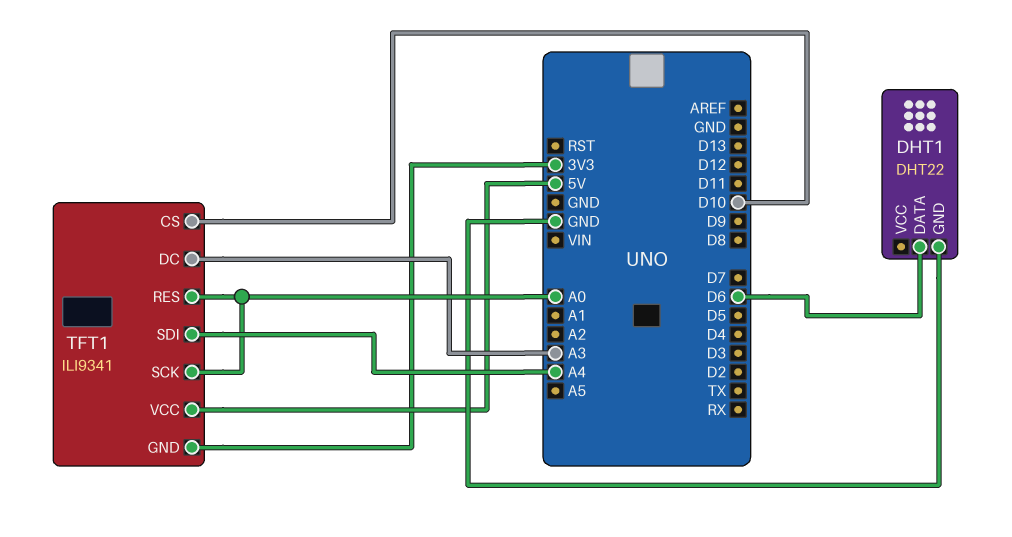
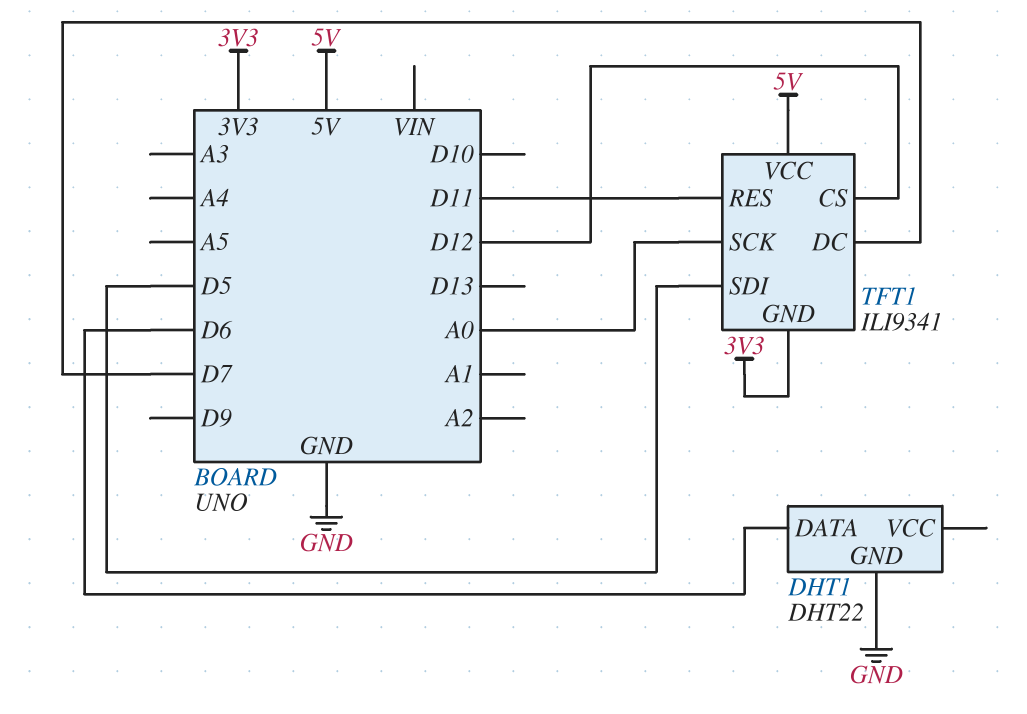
TFT1 pin CS: D10 -> D12
TFT1 pin DC: A3 -> D7
TFT1 pin RES: A0 -> D11
TFT1 pin SDI: A4 -> D5

